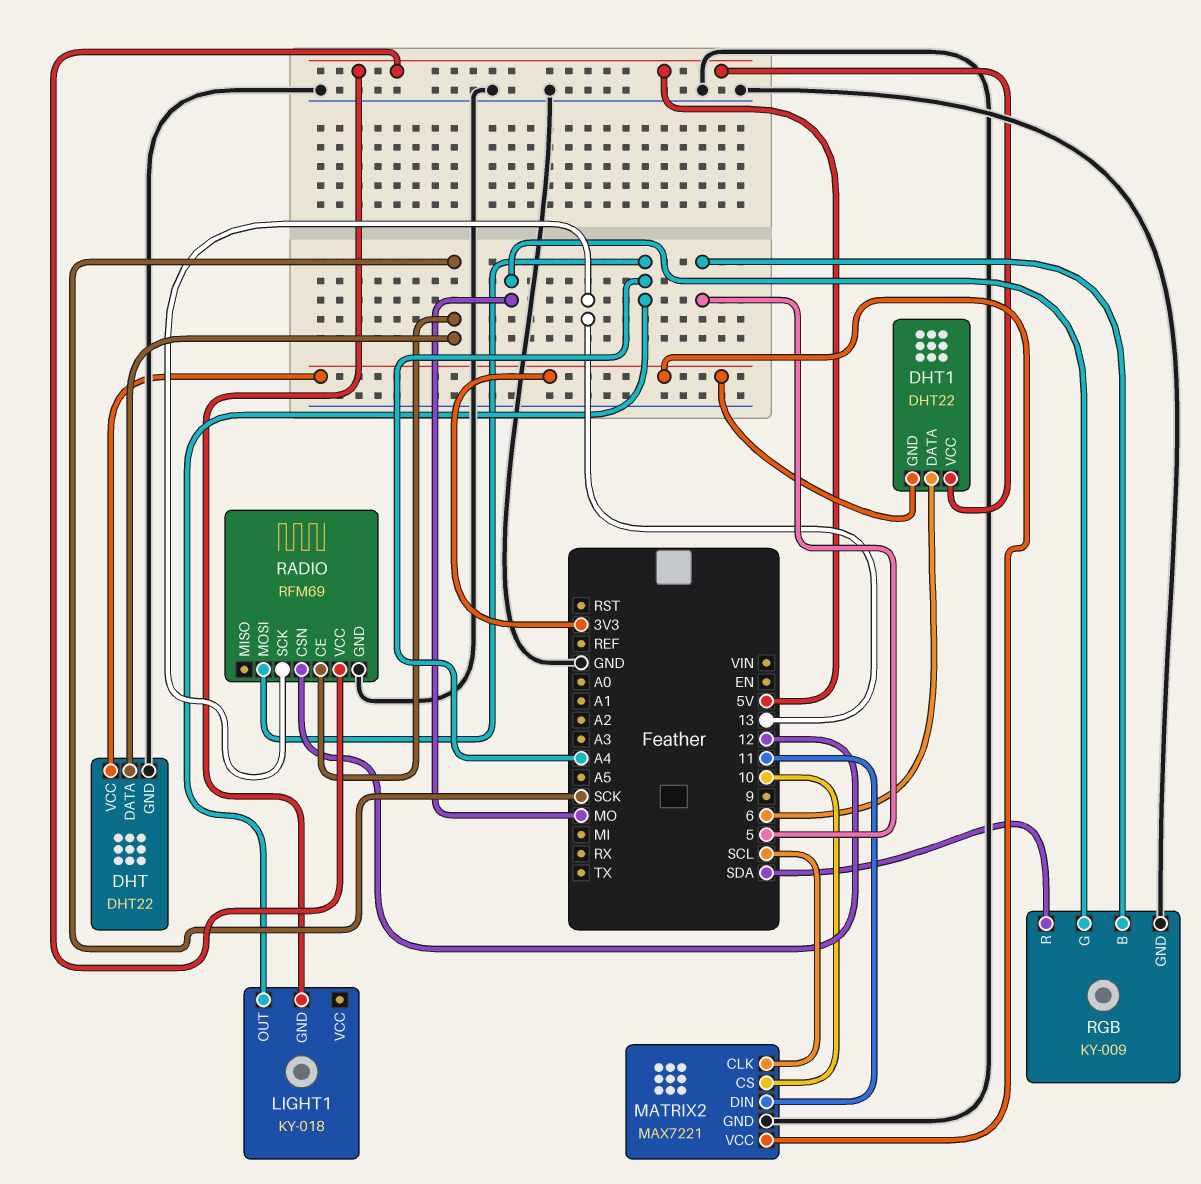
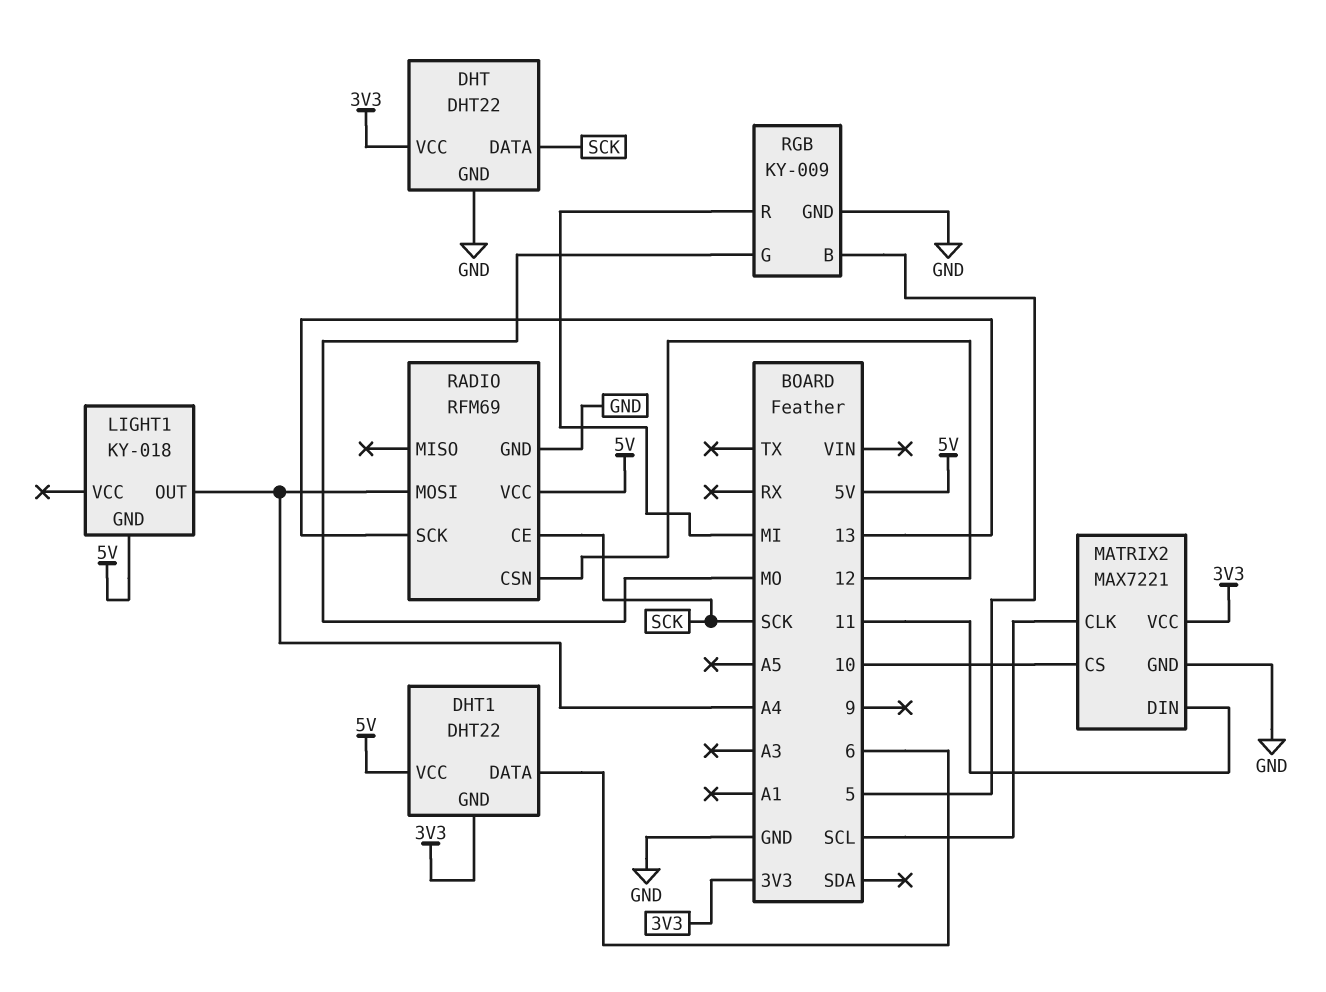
RGB pin R: SDA -> MI

